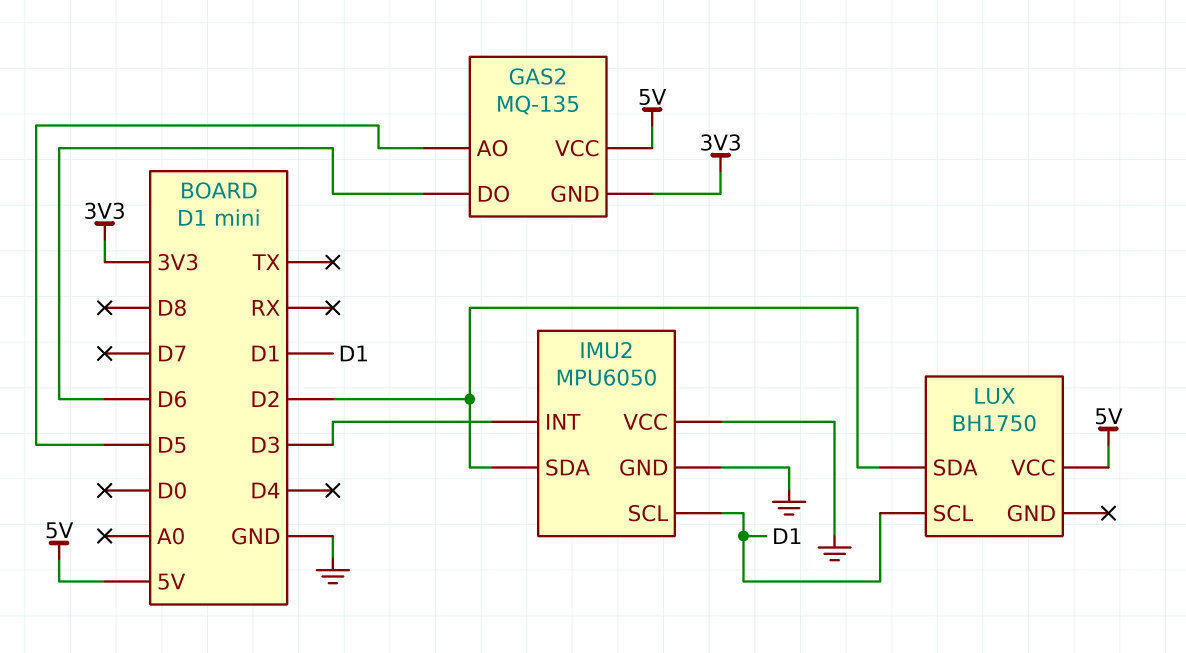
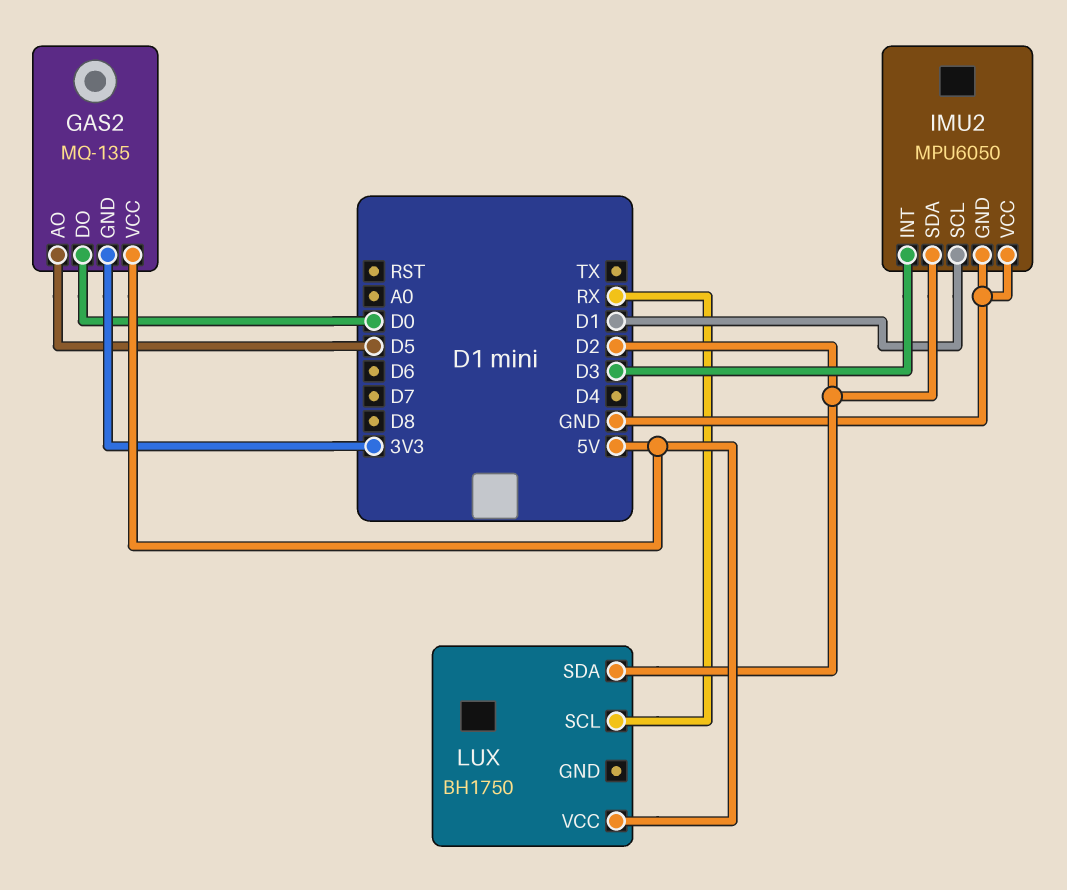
GAS2 pin DO: D6 -> D0
LUX pin SCL: D1 -> RX

